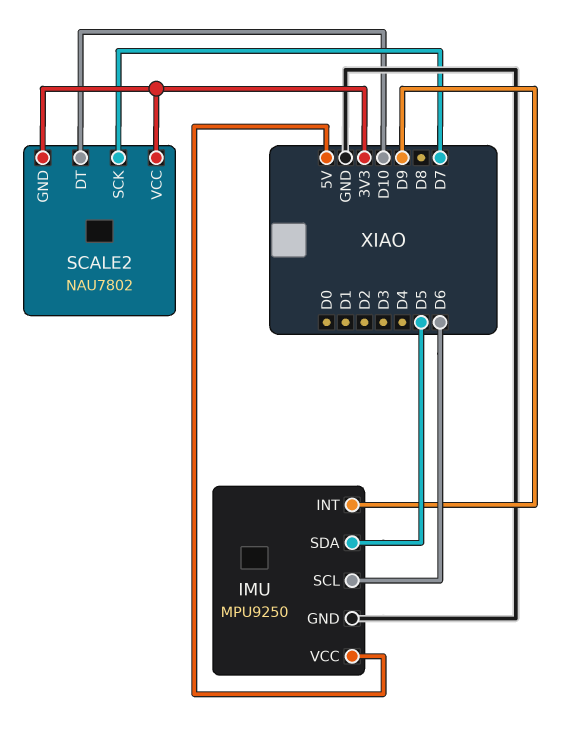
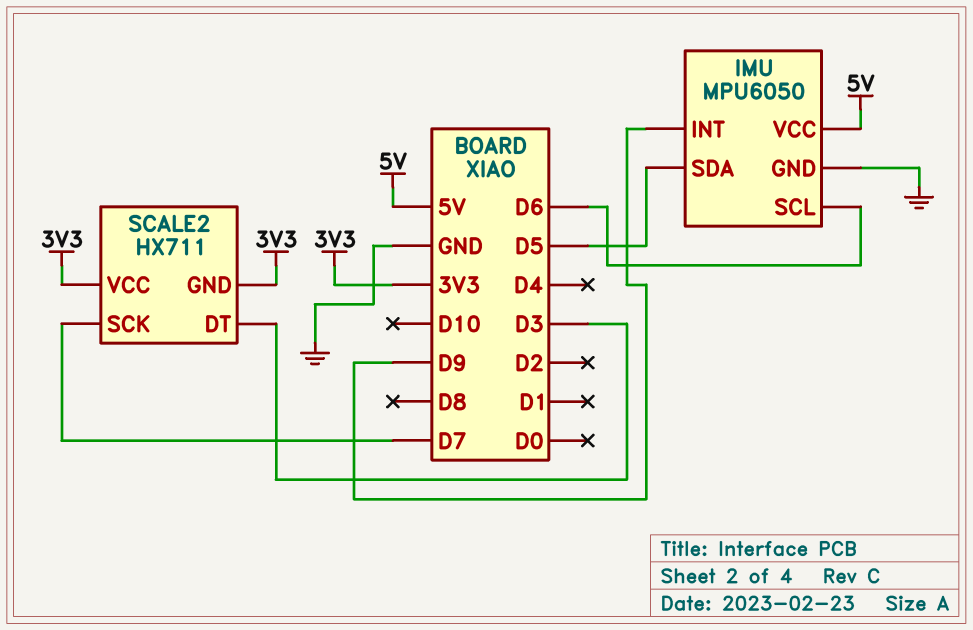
IMU: MPU9250 -> MPU6050
SCALE2: NAU7802 -> HX711
SCALE2 pin DT: D10 -> D3

